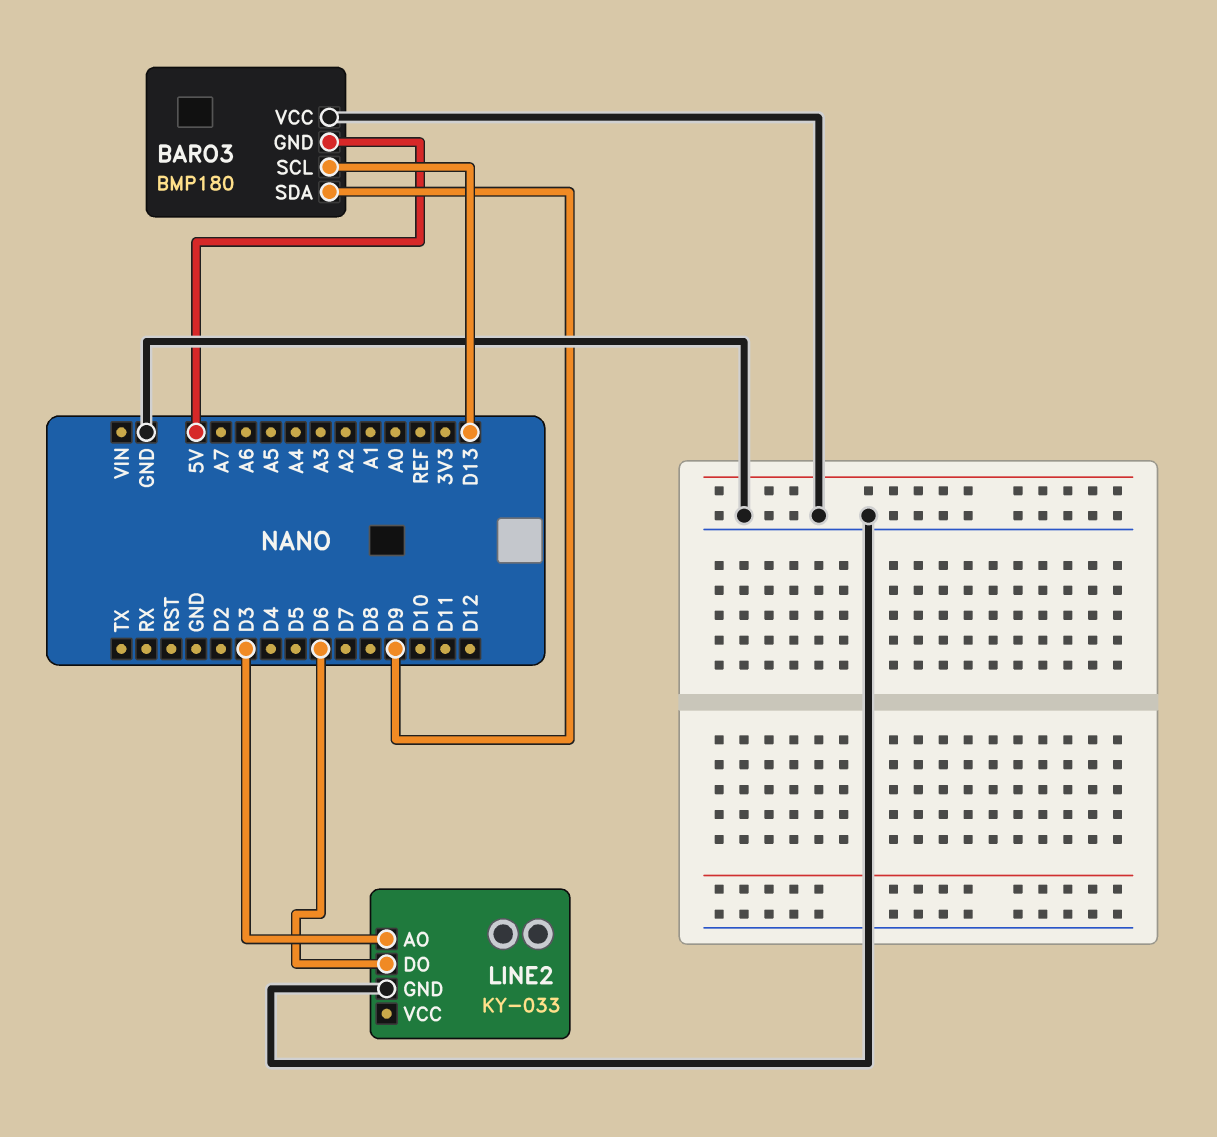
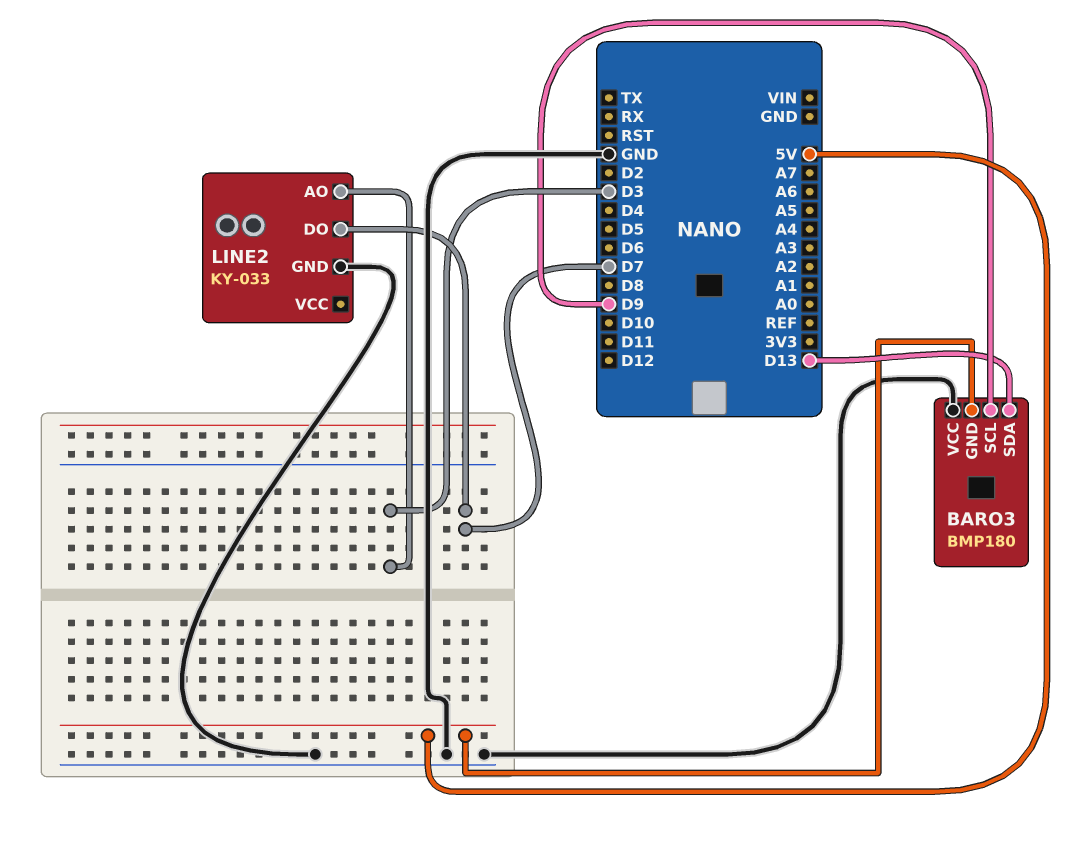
BARO3 pin SCL: D13 -> D9
BARO3 pin SDA: D9 -> D13
LINE2 pin DO: D6 -> D7

